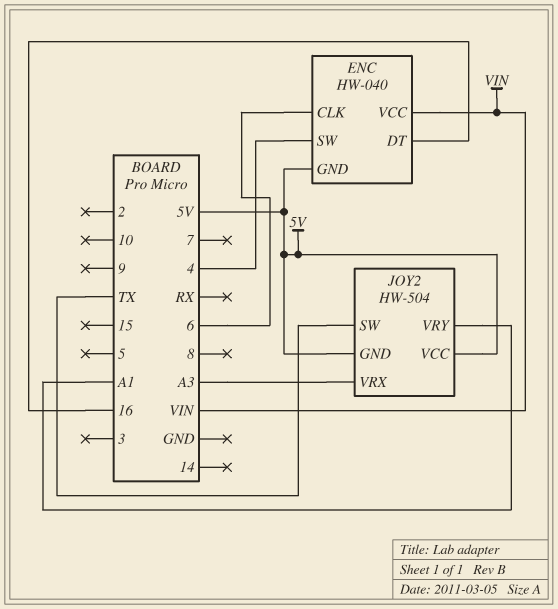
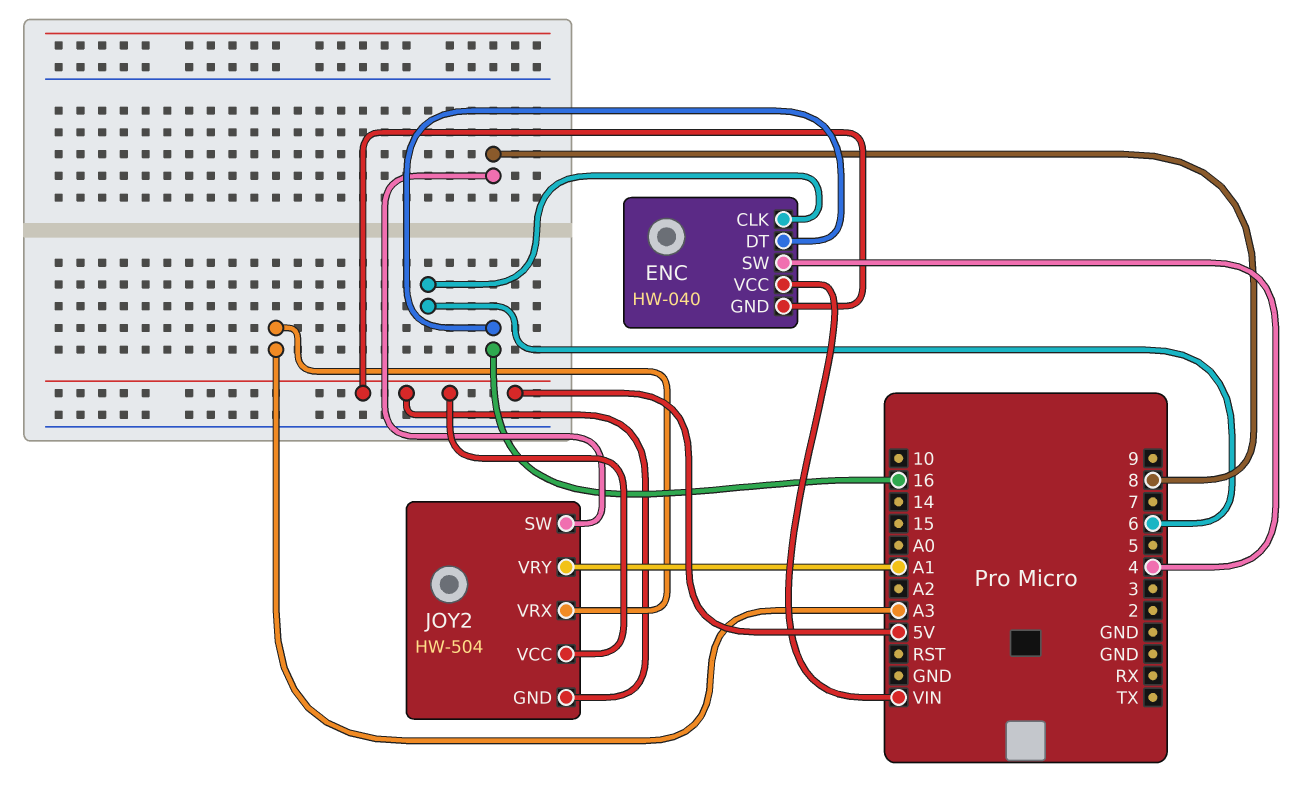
JOY2 pin SW: TX -> 8

